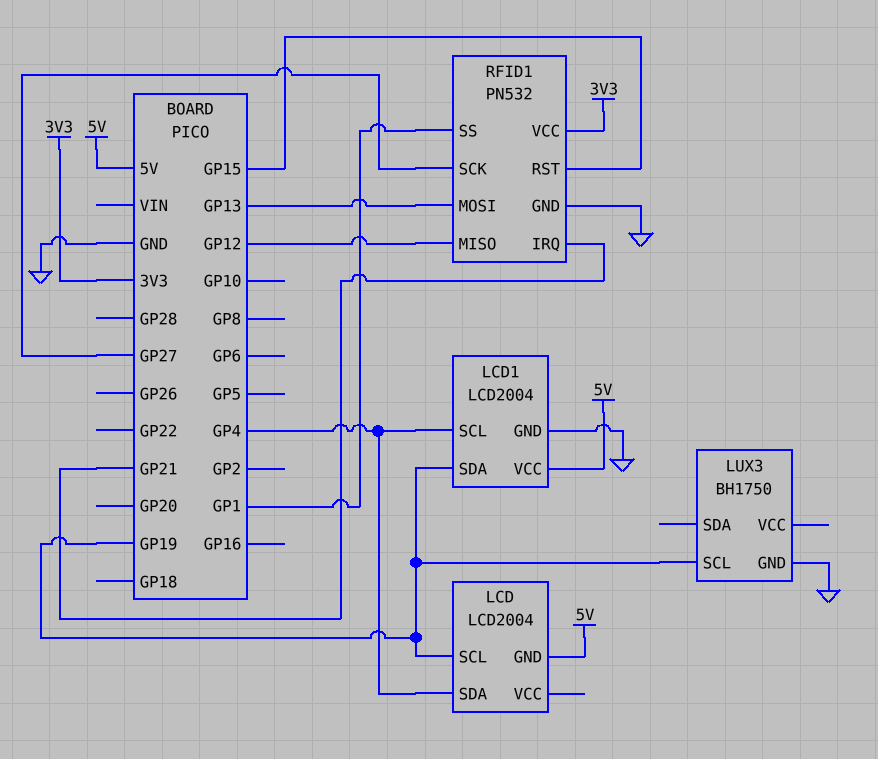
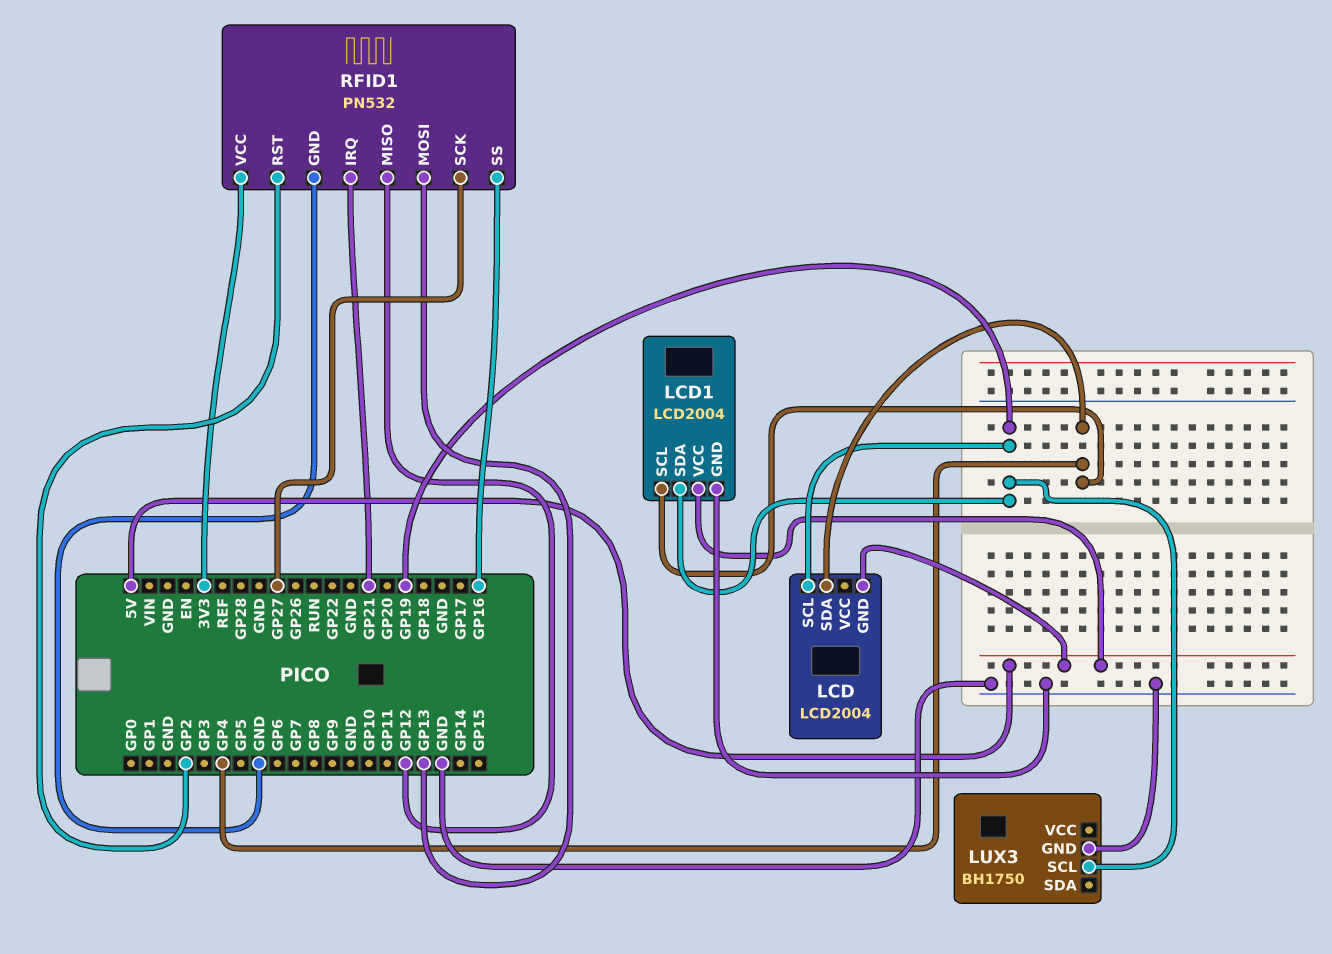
RFID1 pin RST: GP15 -> GP2
RFID1 pin SS: GP1 -> GP16

